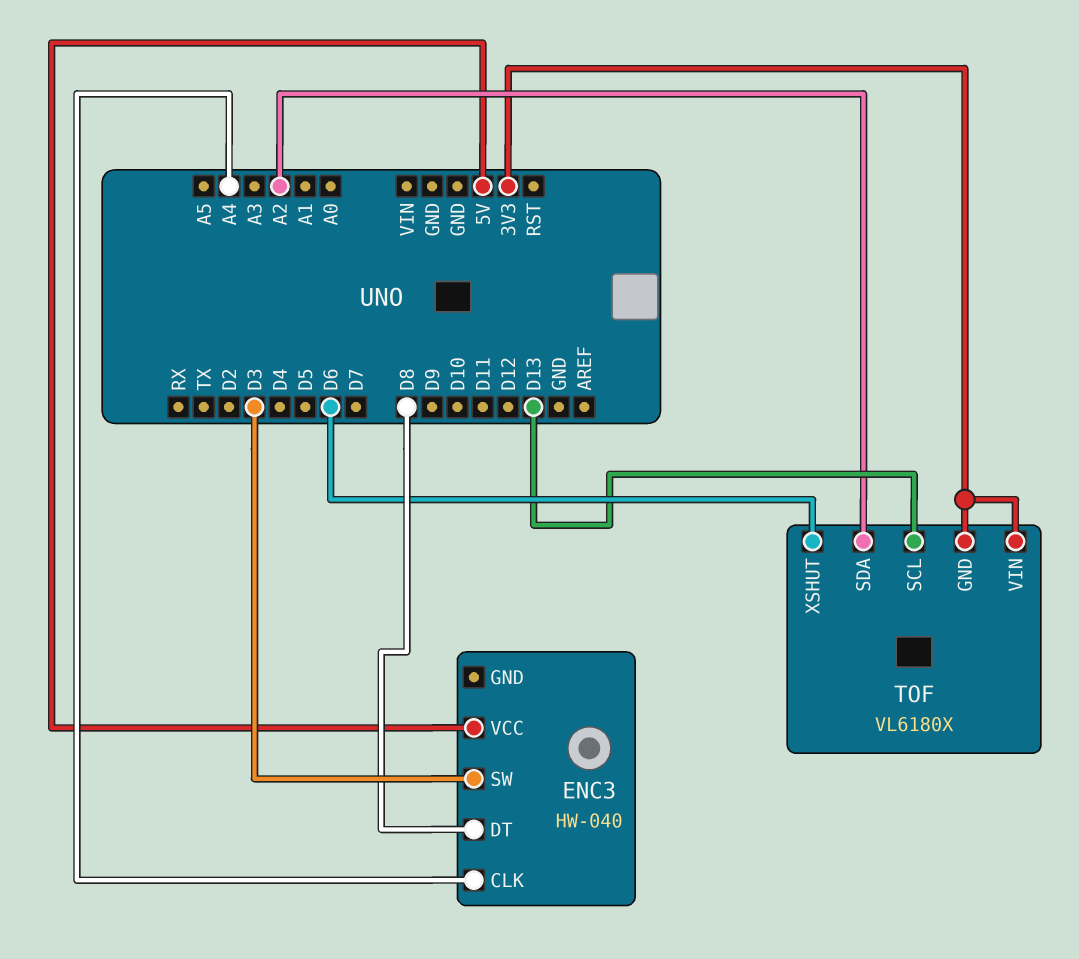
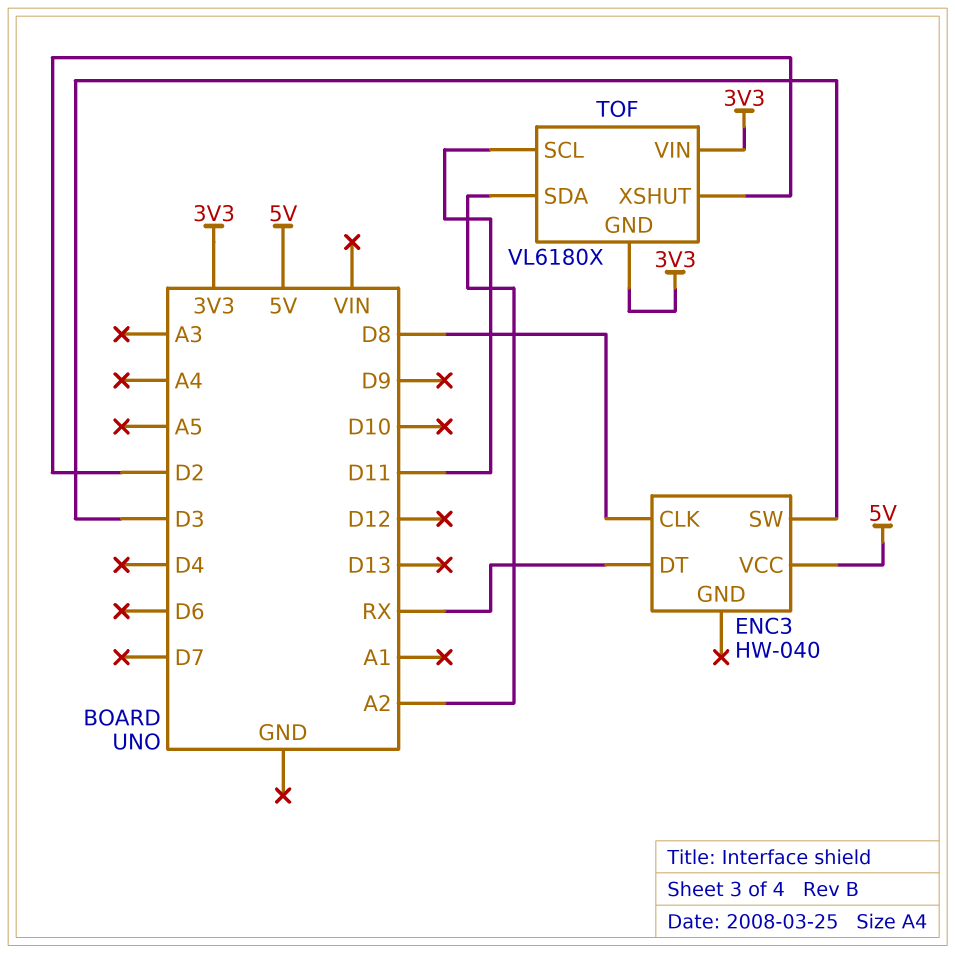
ENC3 pin CLK: A4 -> D8
ENC3 pin DT: D8 -> RX
TOF pin SCL: D13 -> D11
TOF pin XSHUT: D6 -> D2

